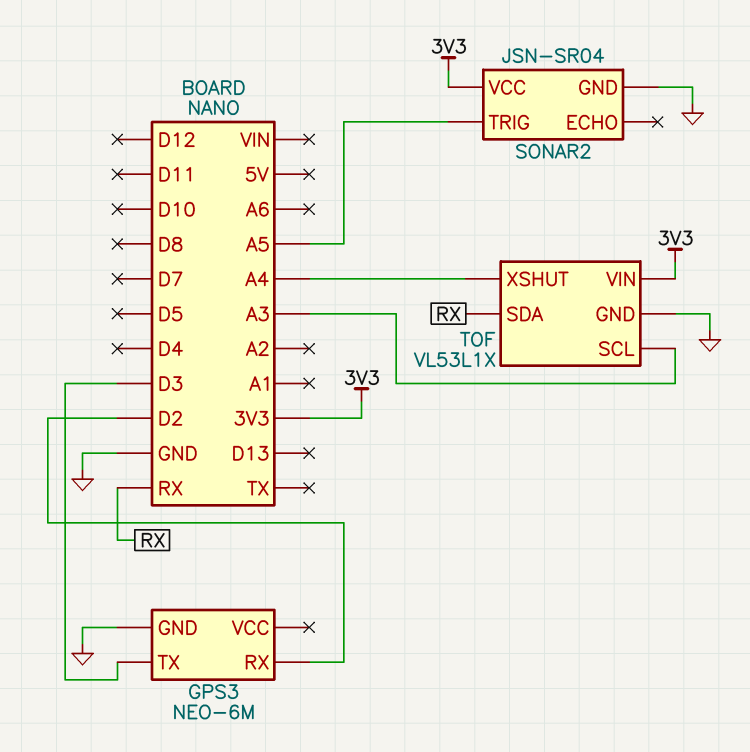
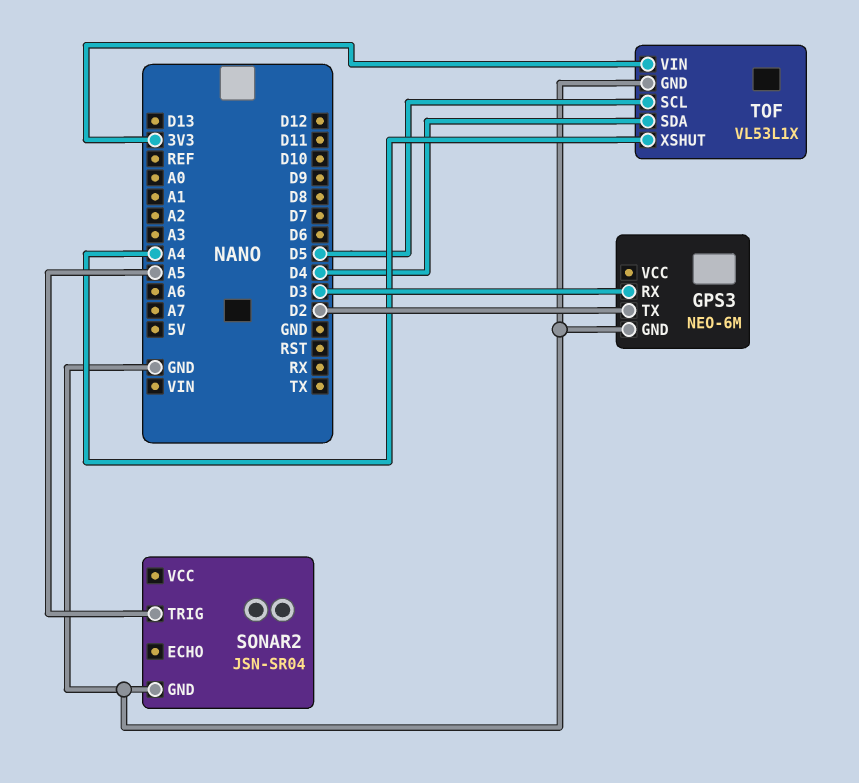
GPS3 pin RX: D2 -> D3
GPS3 pin TX: D3 -> D2
SONAR2 pin VCC: 3V3 -> none
TOF pin SCL: A3 -> D5
TOF pin SDA: RX -> D4

